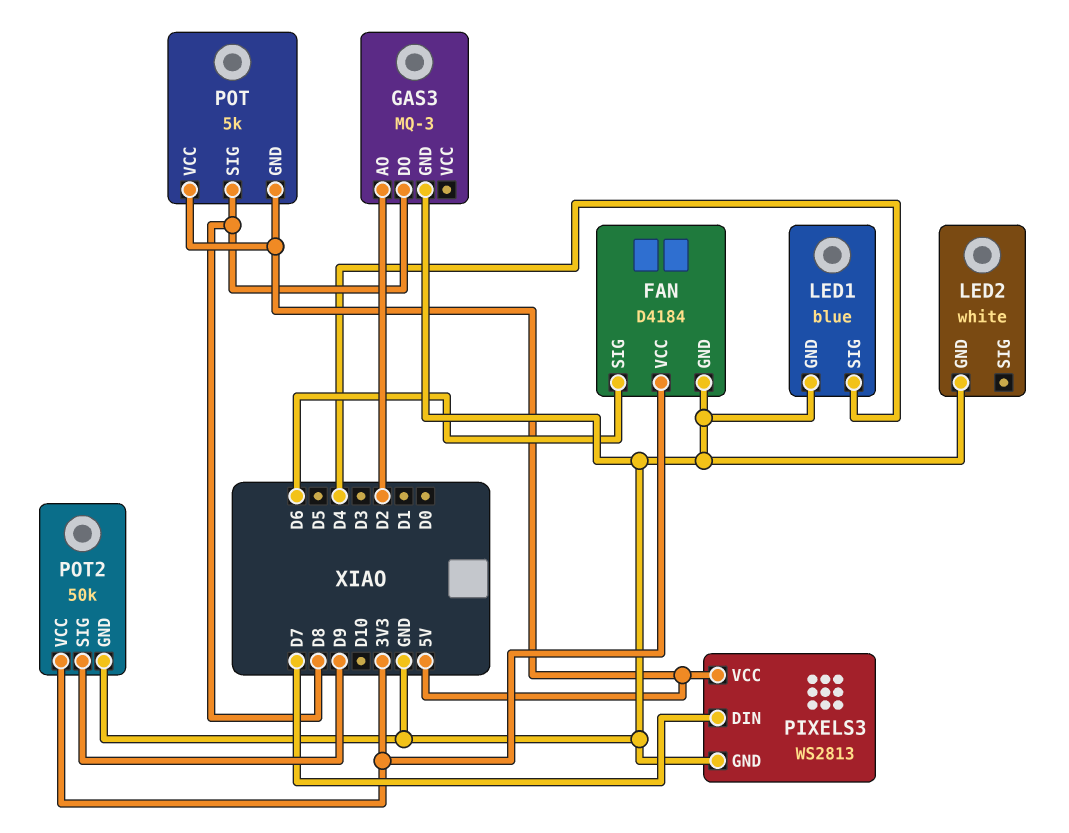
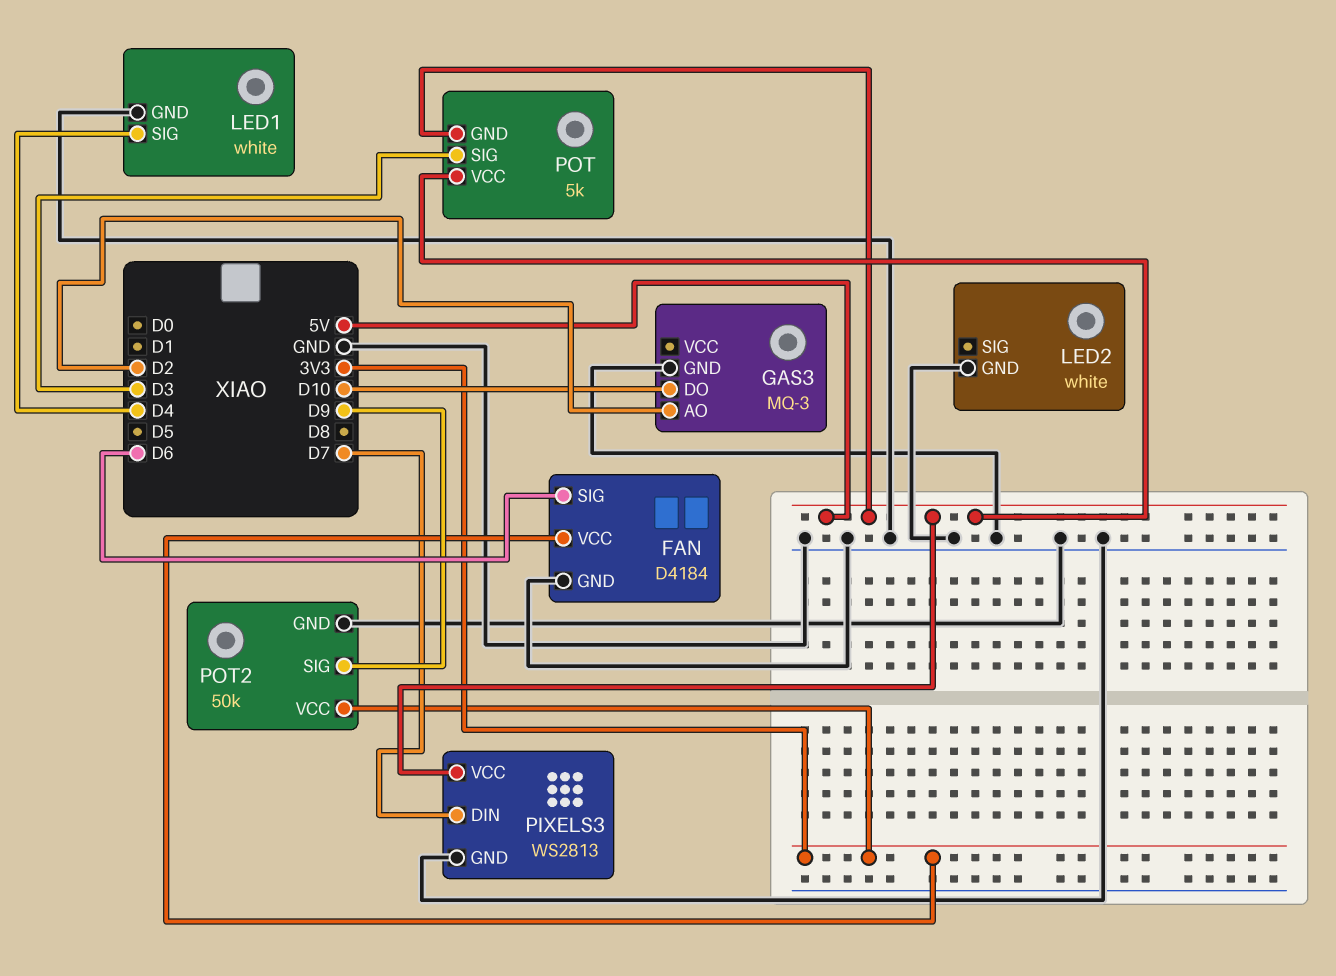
GAS3 pin DO: D8 -> D10
LED1: blue -> white
POT pin SIG: D8 -> D3

